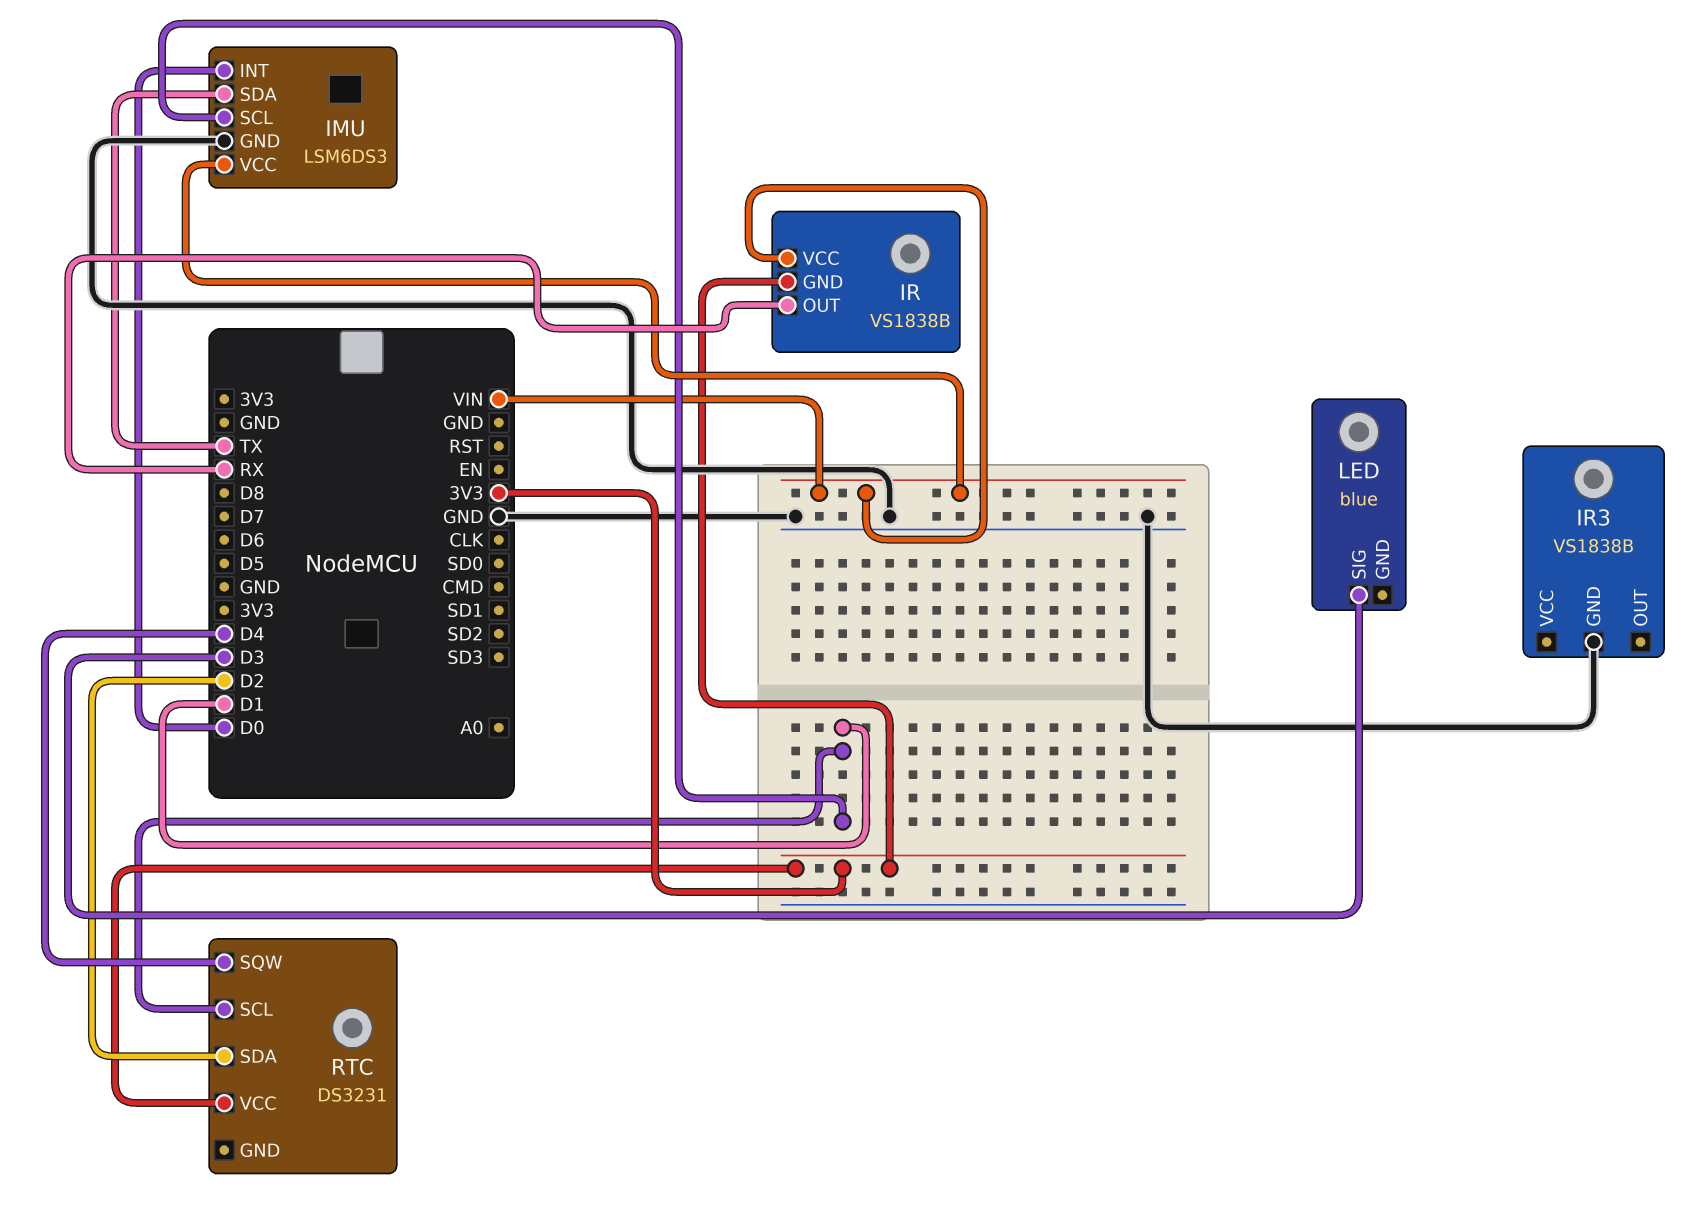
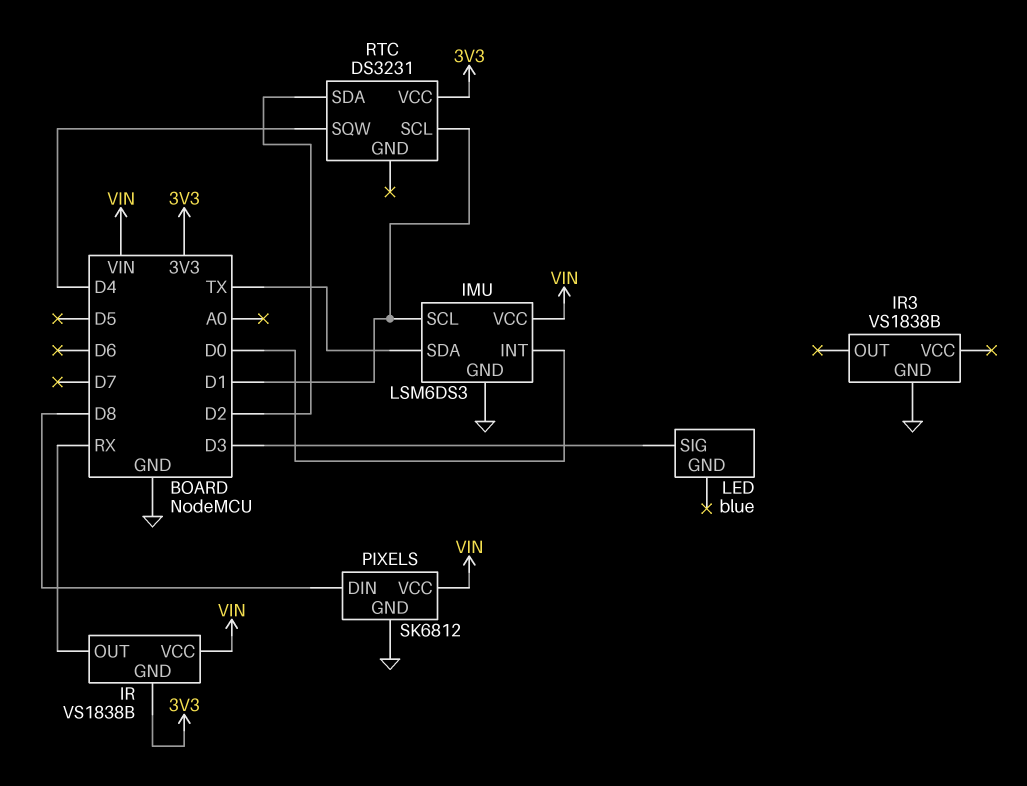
PIXELS: none -> SK6812
PIXELS pin DIN: none -> D8
PIXELS pin GND: none -> GND
PIXELS pin VCC: none -> VIN

